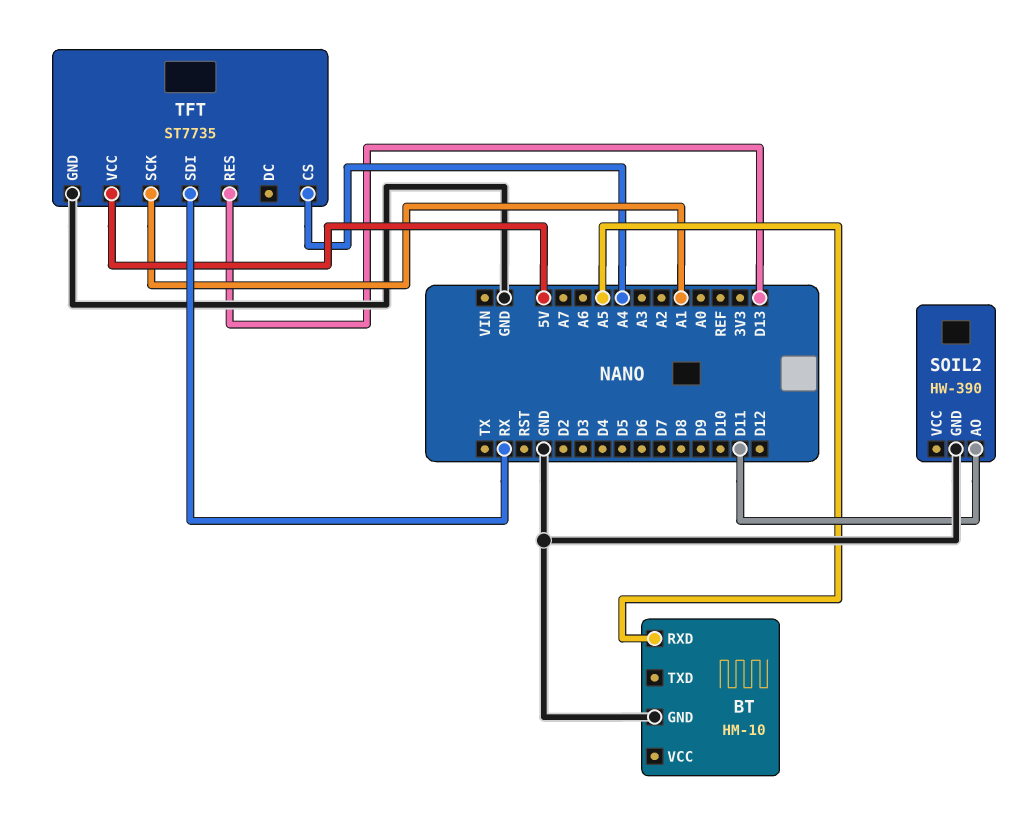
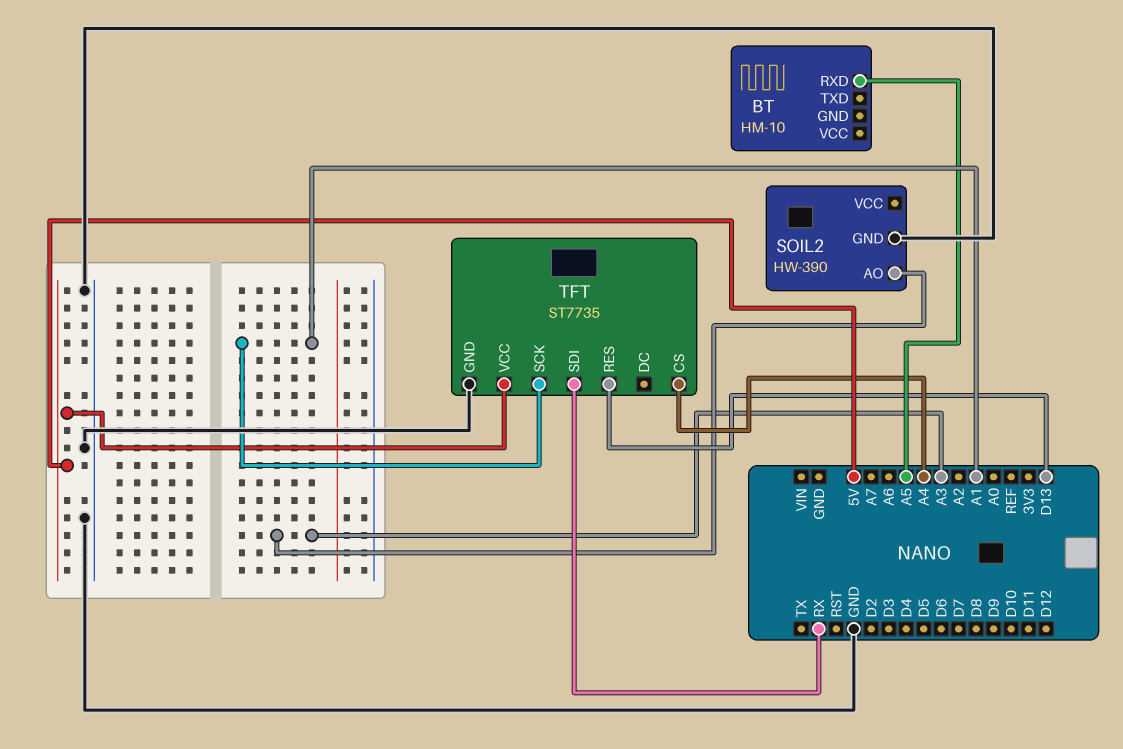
BT pin GND: GND -> none
SOIL2 pin AO: D11 -> A3

